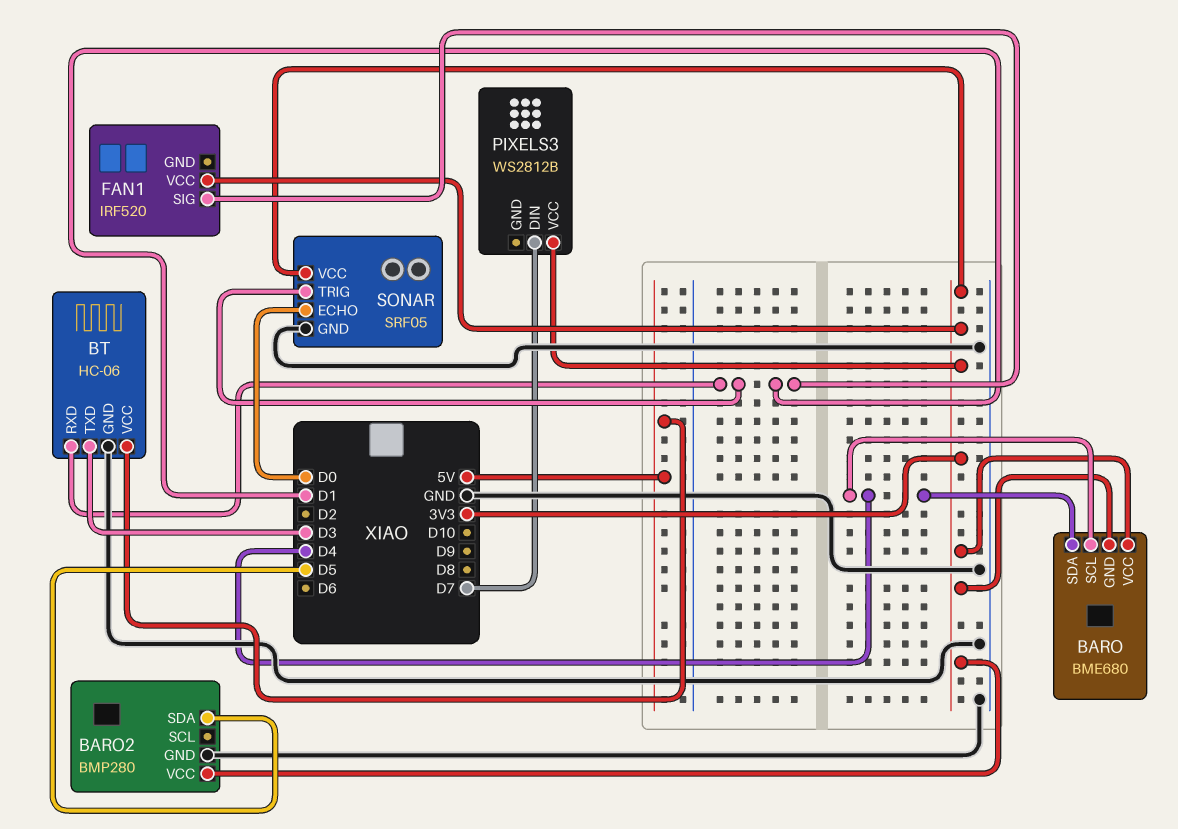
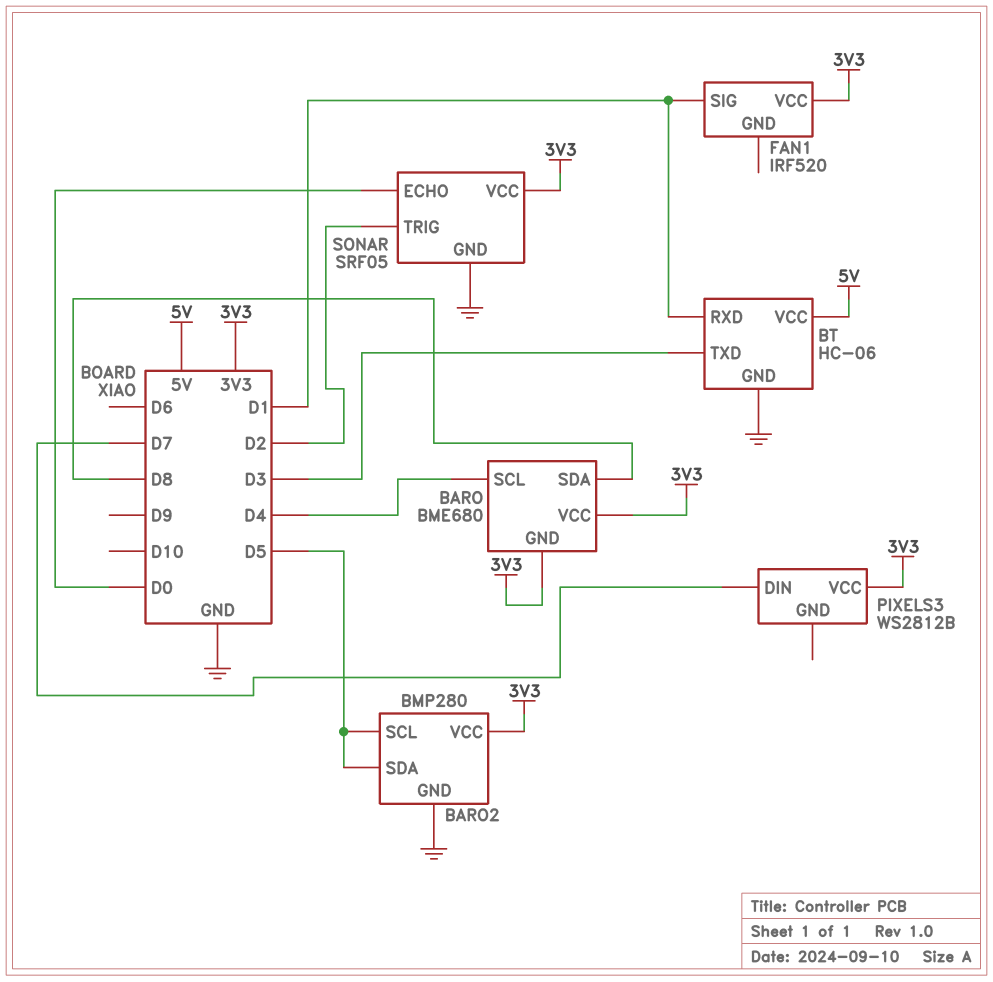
BARO pin SDA: D4 -> D8
BARO2 pin SCL: none -> D5
SONAR pin TRIG: D1 -> D2

